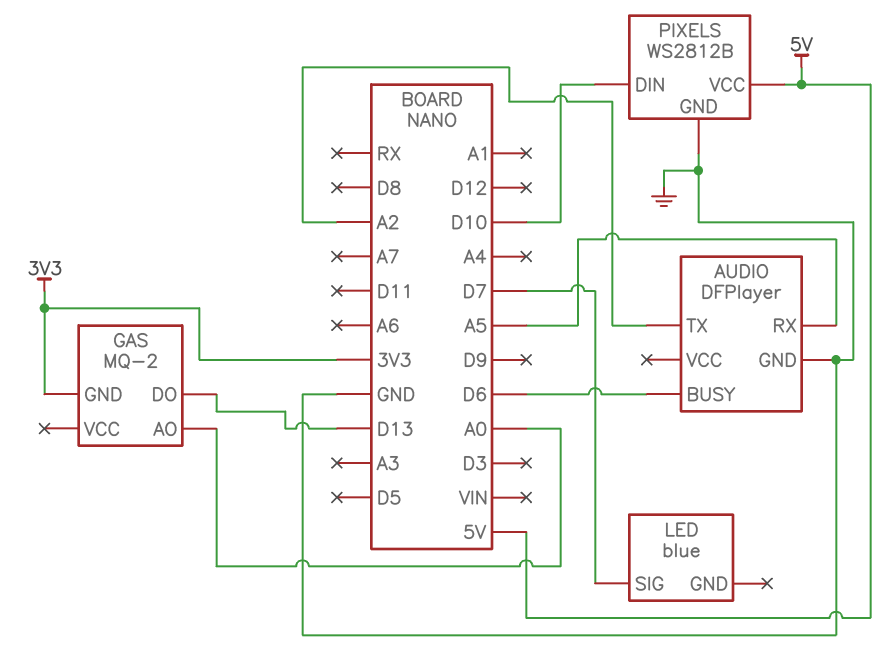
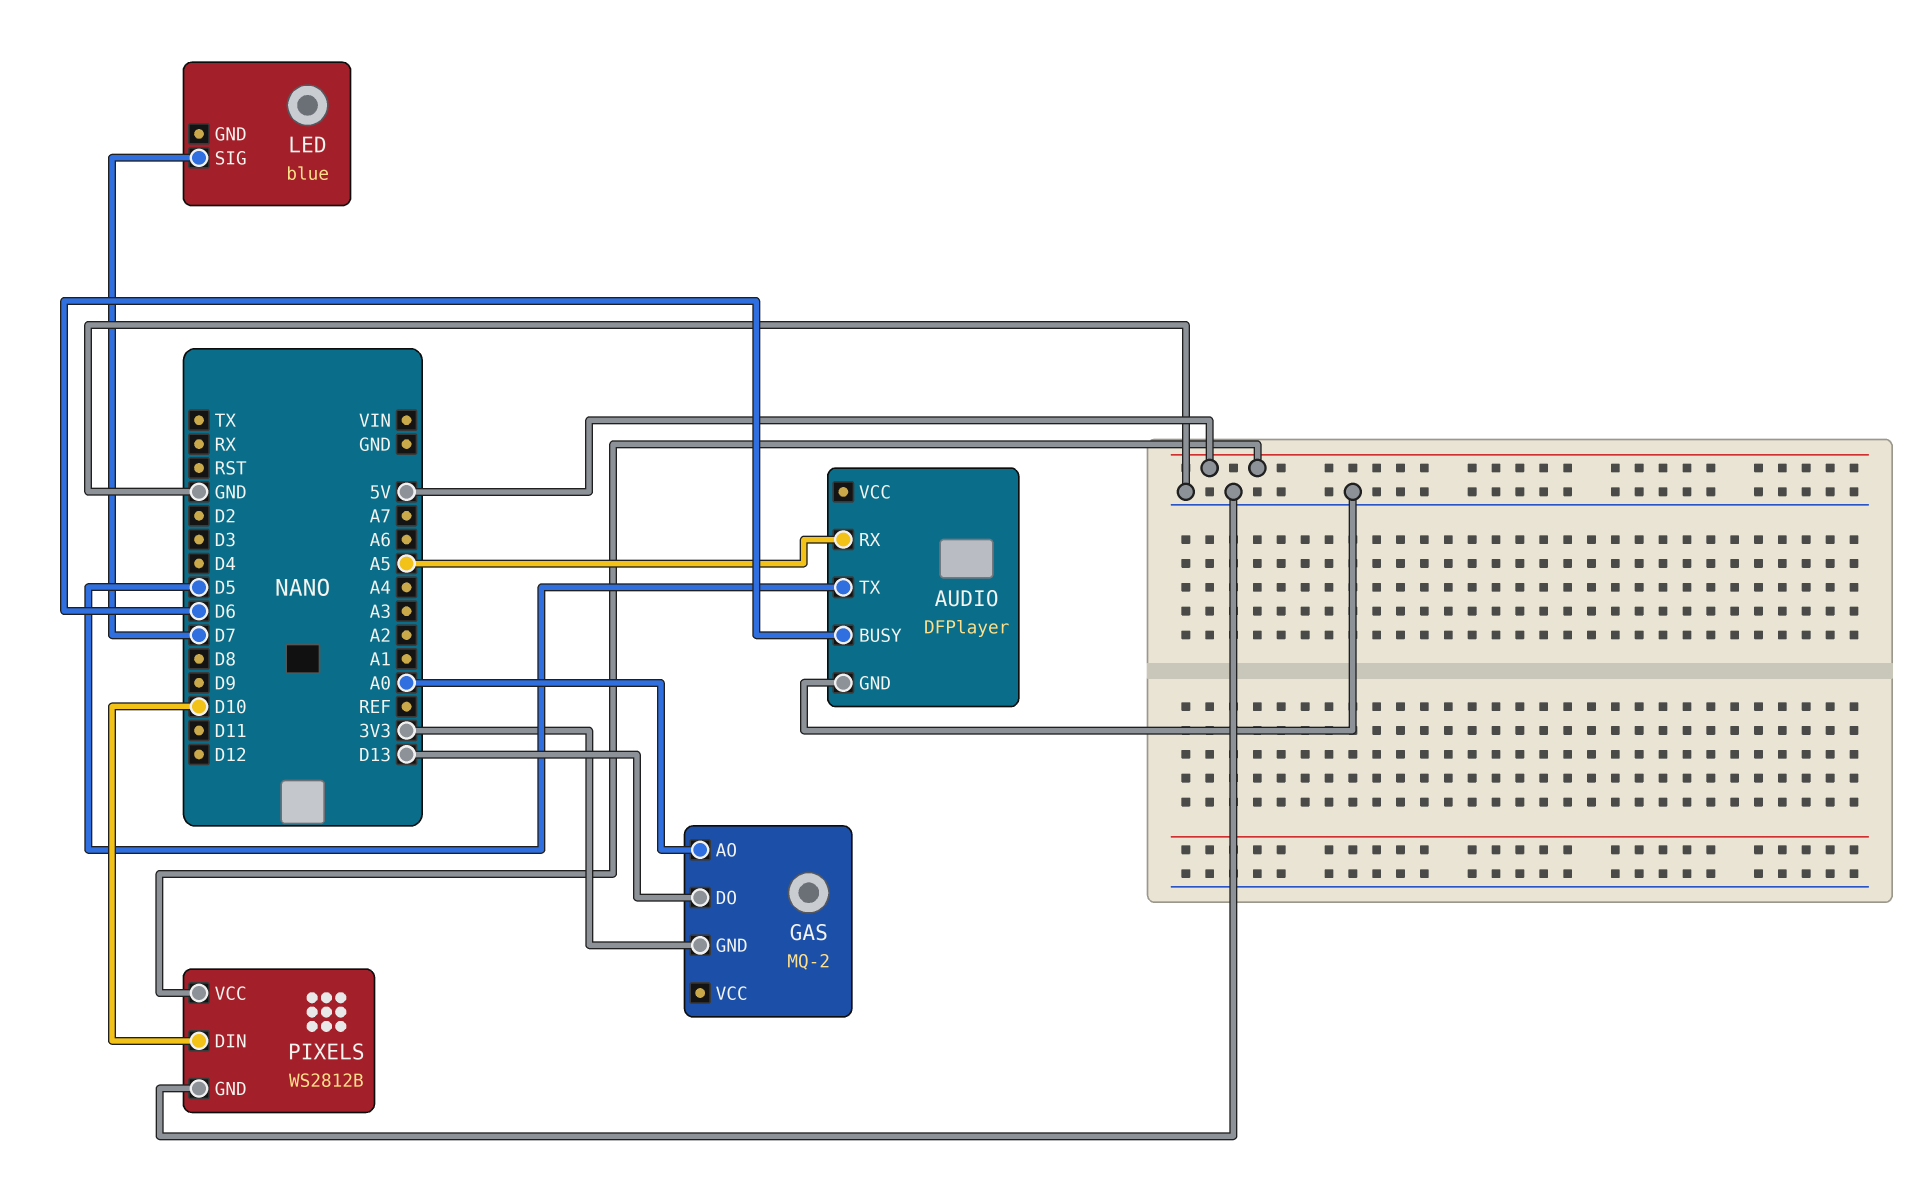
AUDIO pin TX: A2 -> D5

